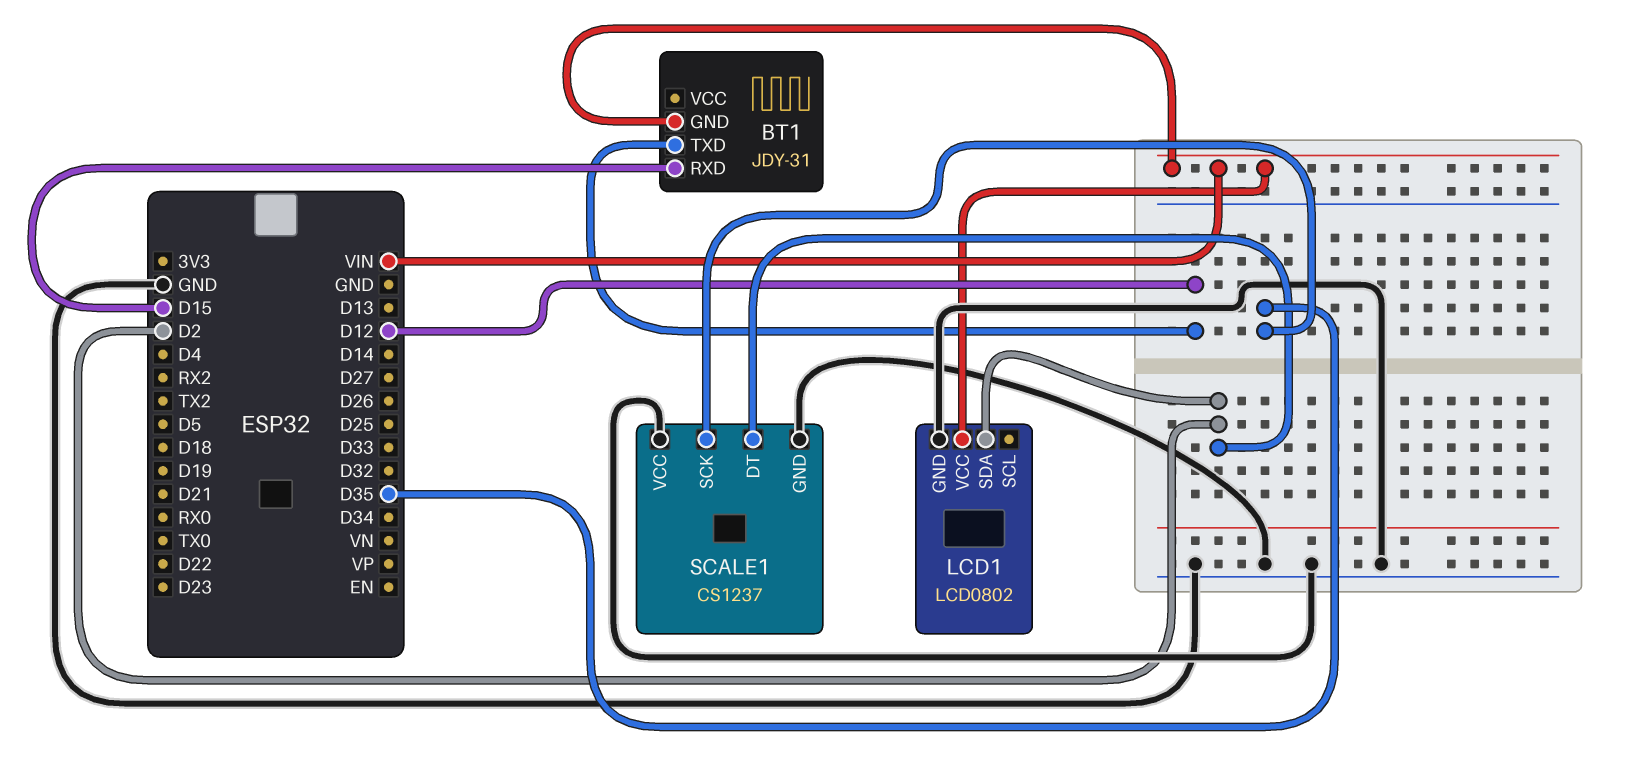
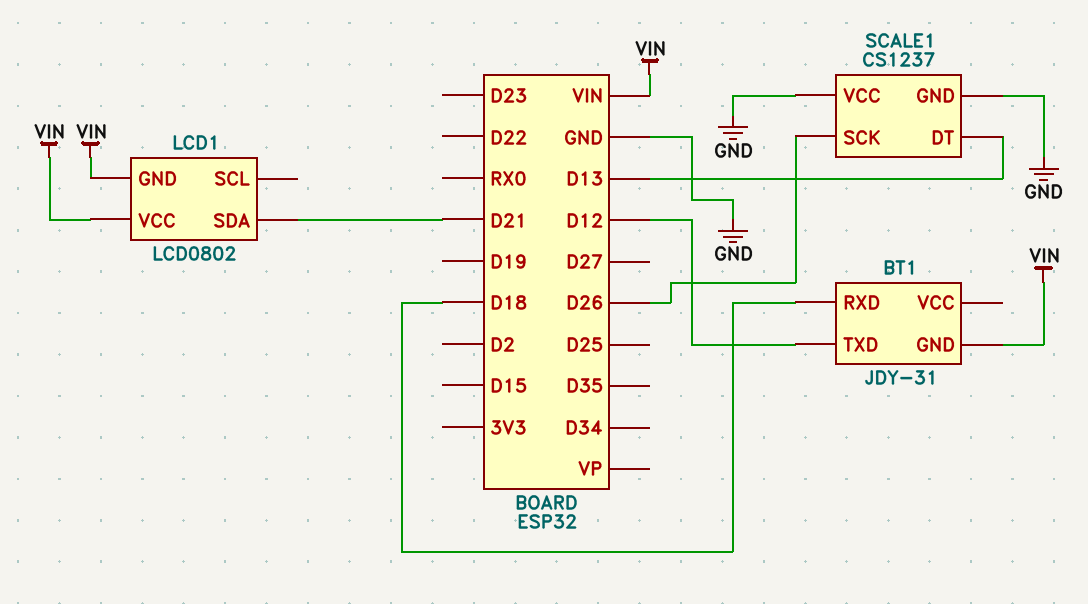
BT1 pin RXD: D15 -> D18
LCD1 pin GND: GND -> VIN
LCD1 pin SDA: D2 -> D21
SCALE1 pin DT: D2 -> D13
SCALE1 pin SCK: D35 -> D26

